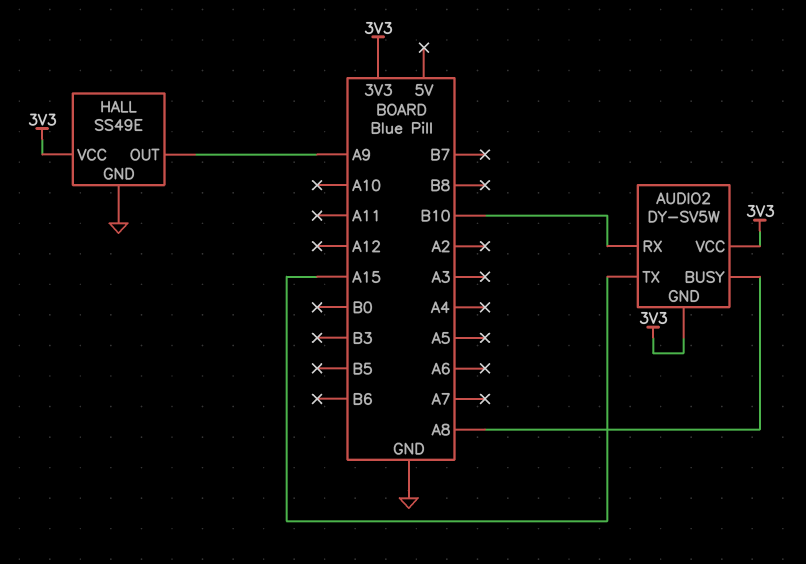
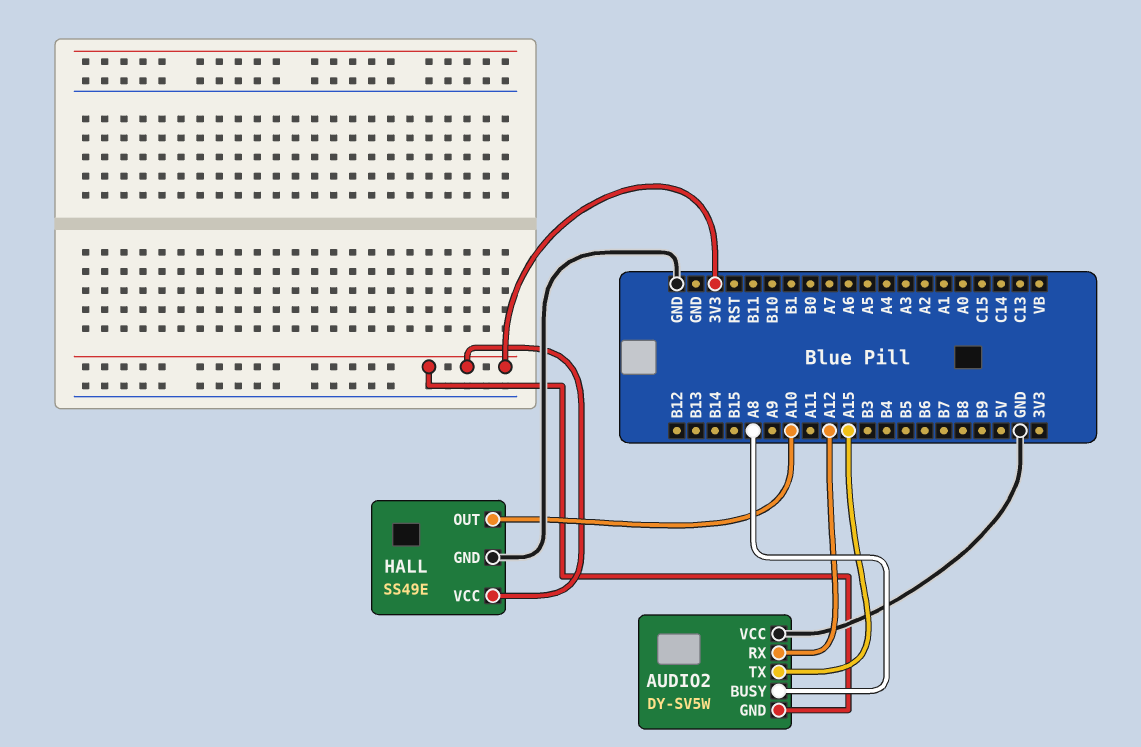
AUDIO2 pin RX: B10 -> A12
AUDIO2 pin VCC: 3V3 -> GND
HALL pin OUT: A9 -> A10

